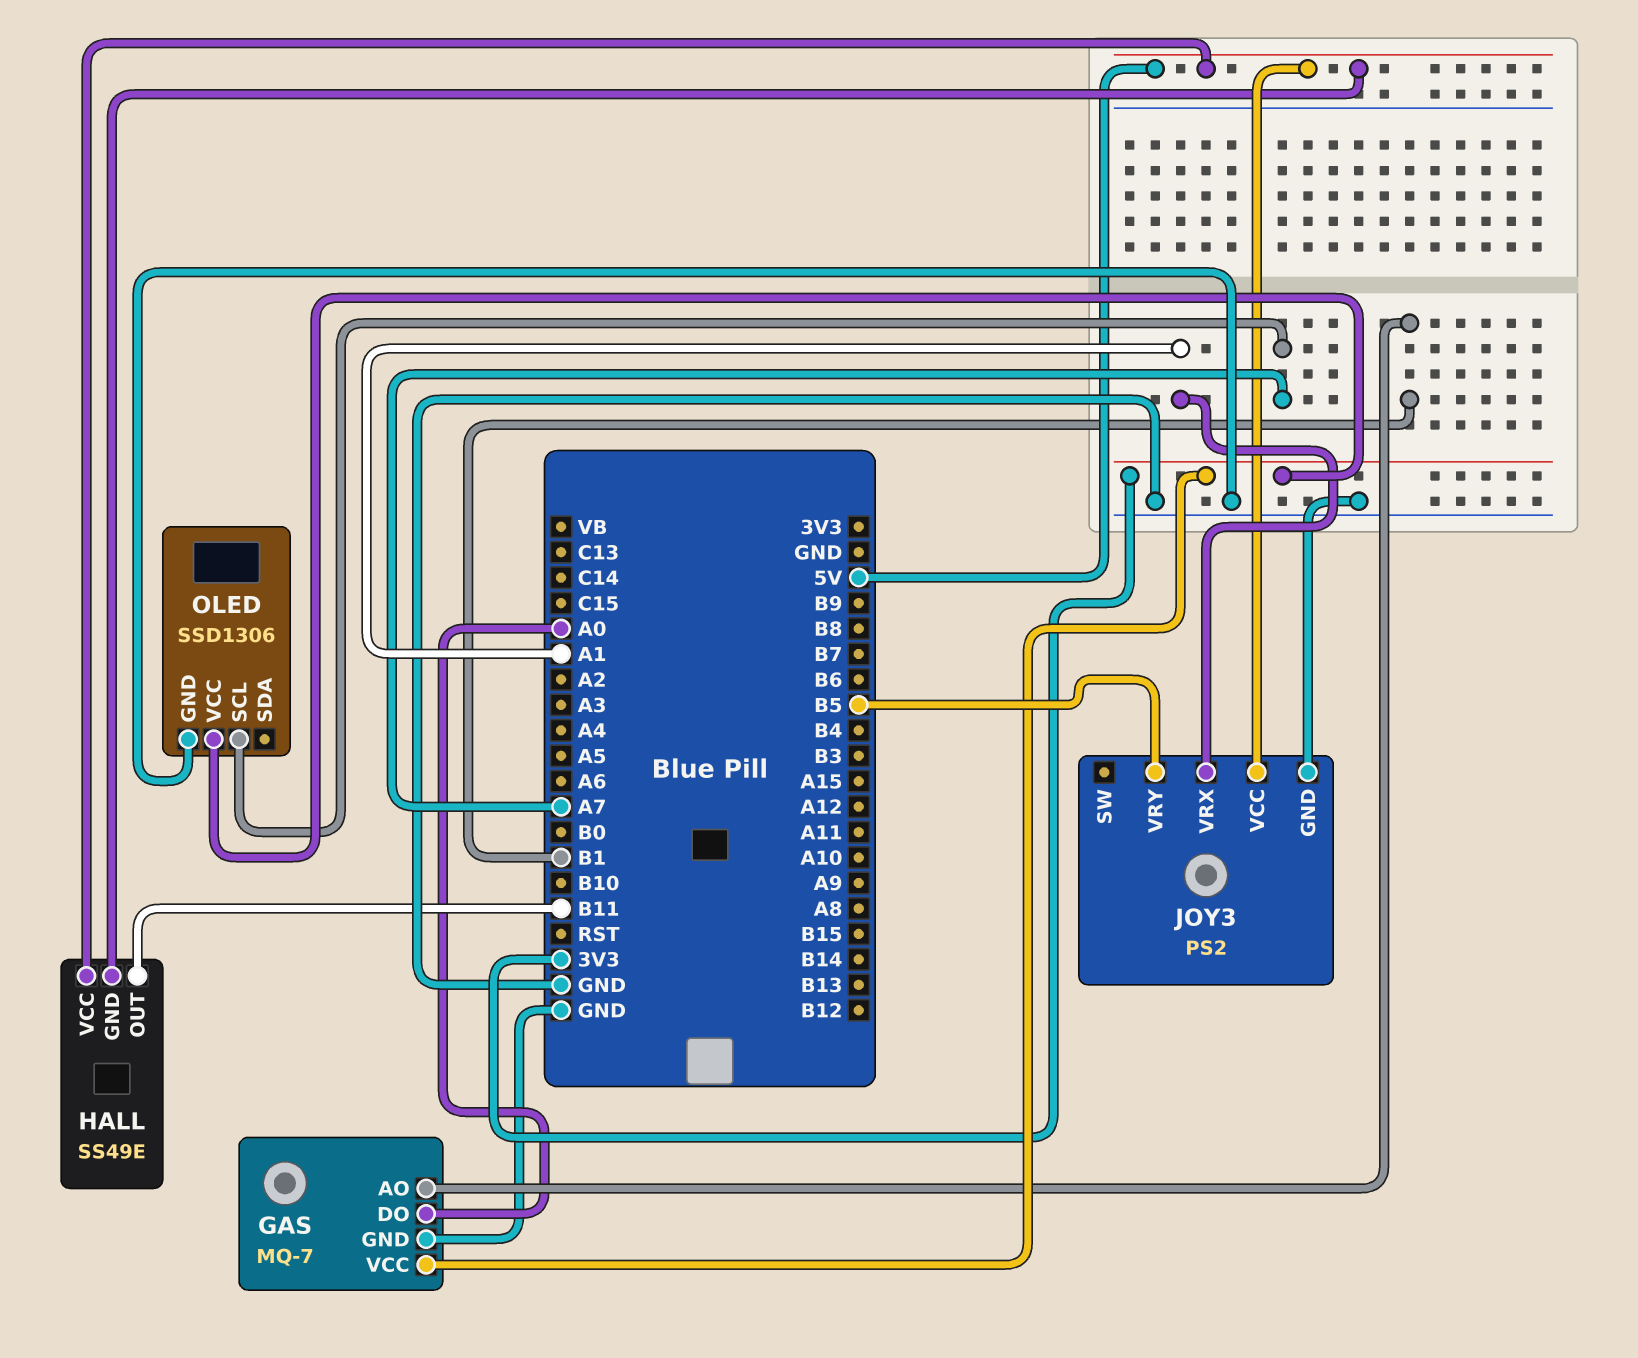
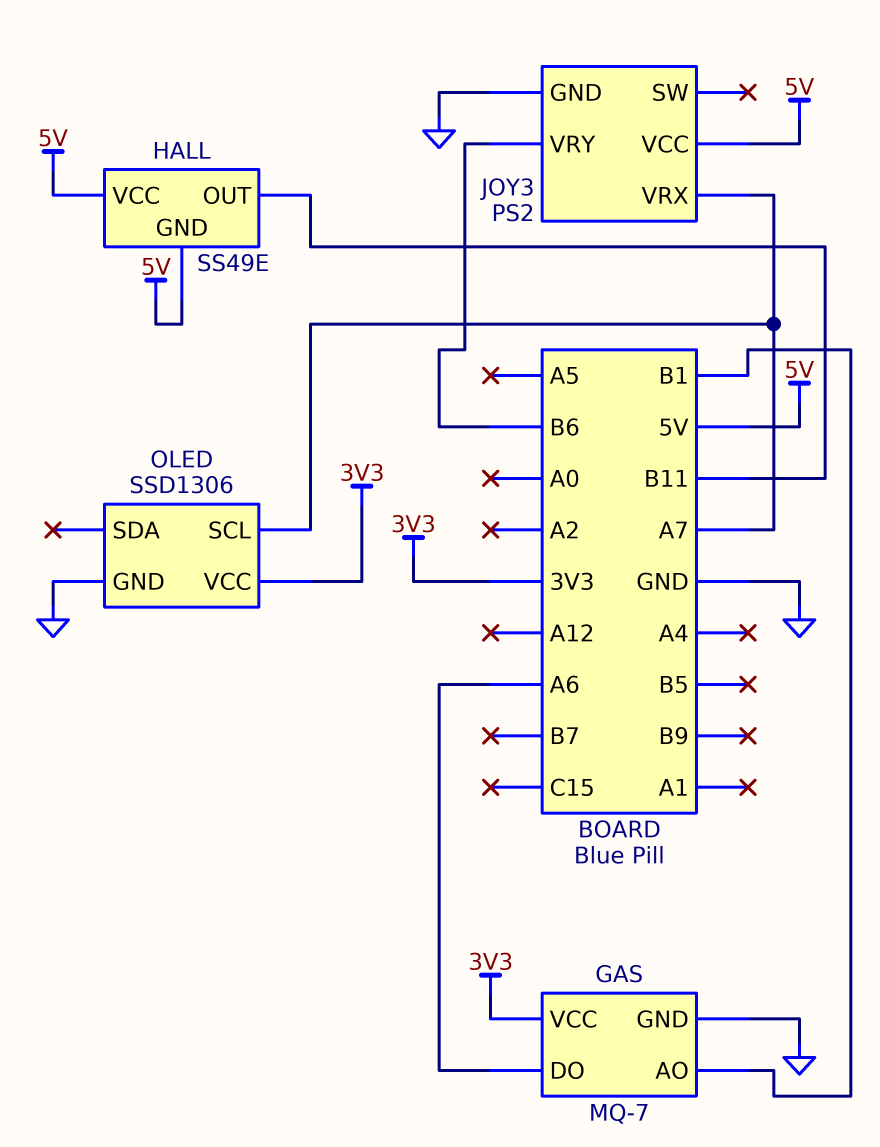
GAS pin DO: A0 -> A6
JOY3 pin VRX: A1 -> A7
JOY3 pin VRY: B5 -> B6

